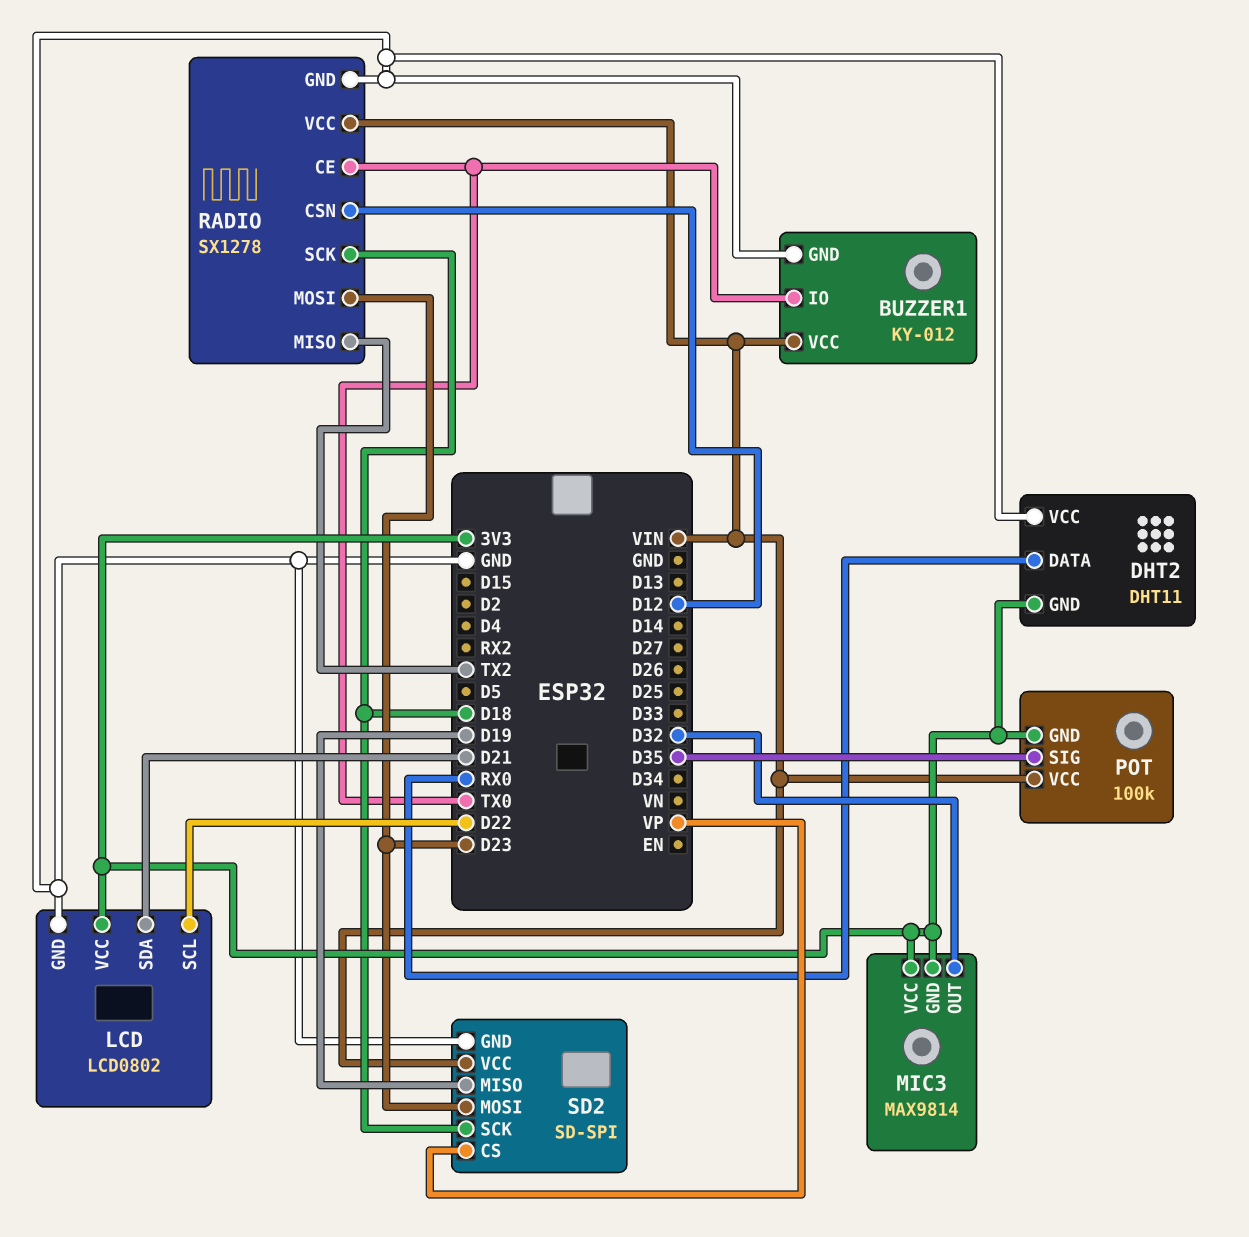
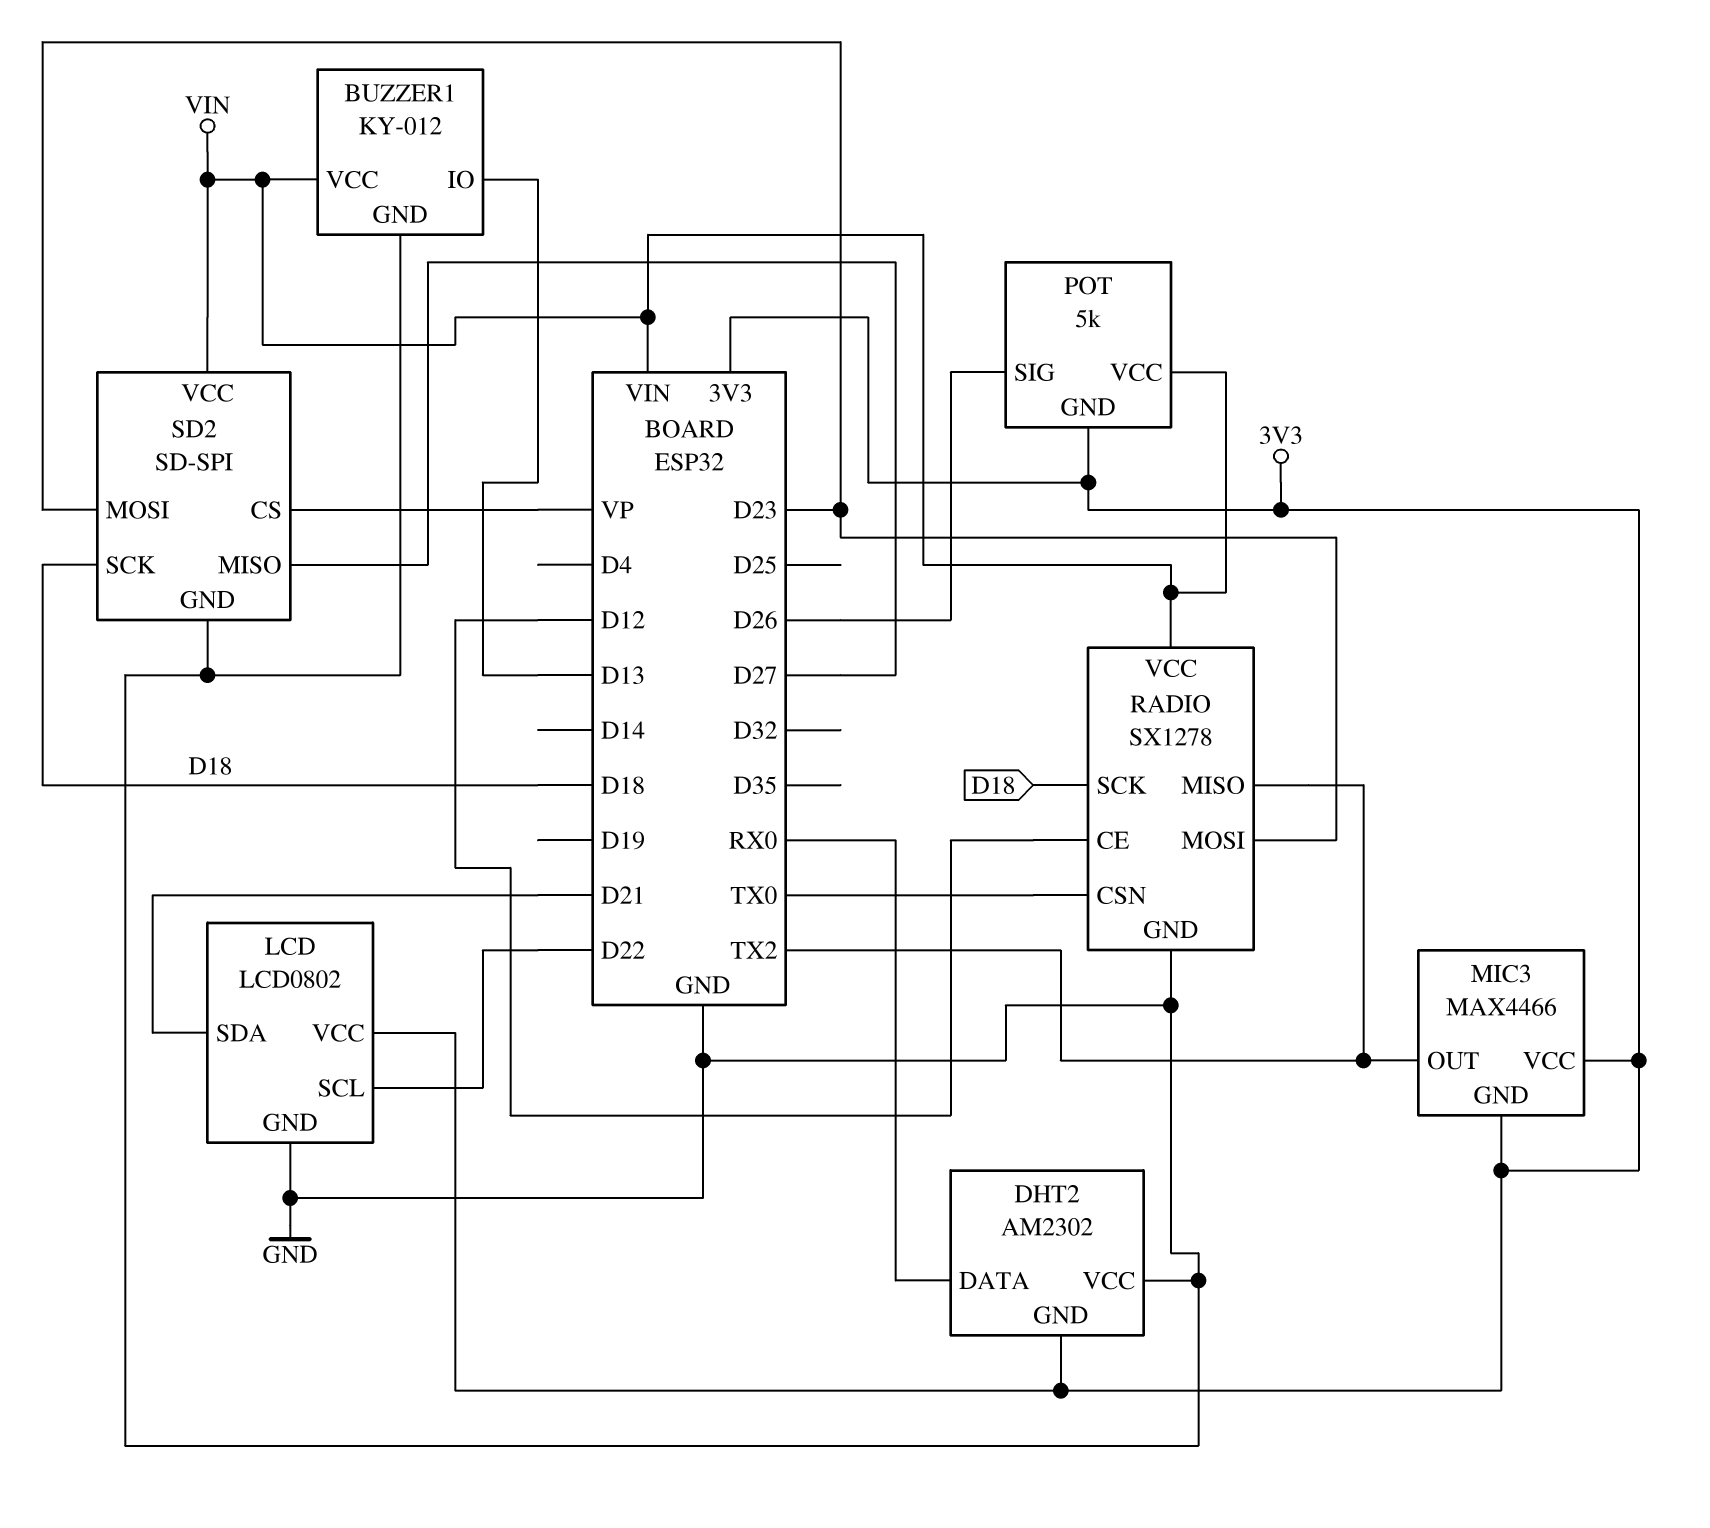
BUZZER1 pin IO: TX0 -> D13
DHT2: DHT11 -> AM2302
MIC3: MAX9814 -> MAX4466
MIC3 pin OUT: D32 -> TX2
POT: 100k -> 5k
POT pin SIG: D35 -> D26
RADIO pin CE: TX0 -> D12
RADIO pin CSN: D12 -> TX0
SD2 pin MISO: D19 -> D27

